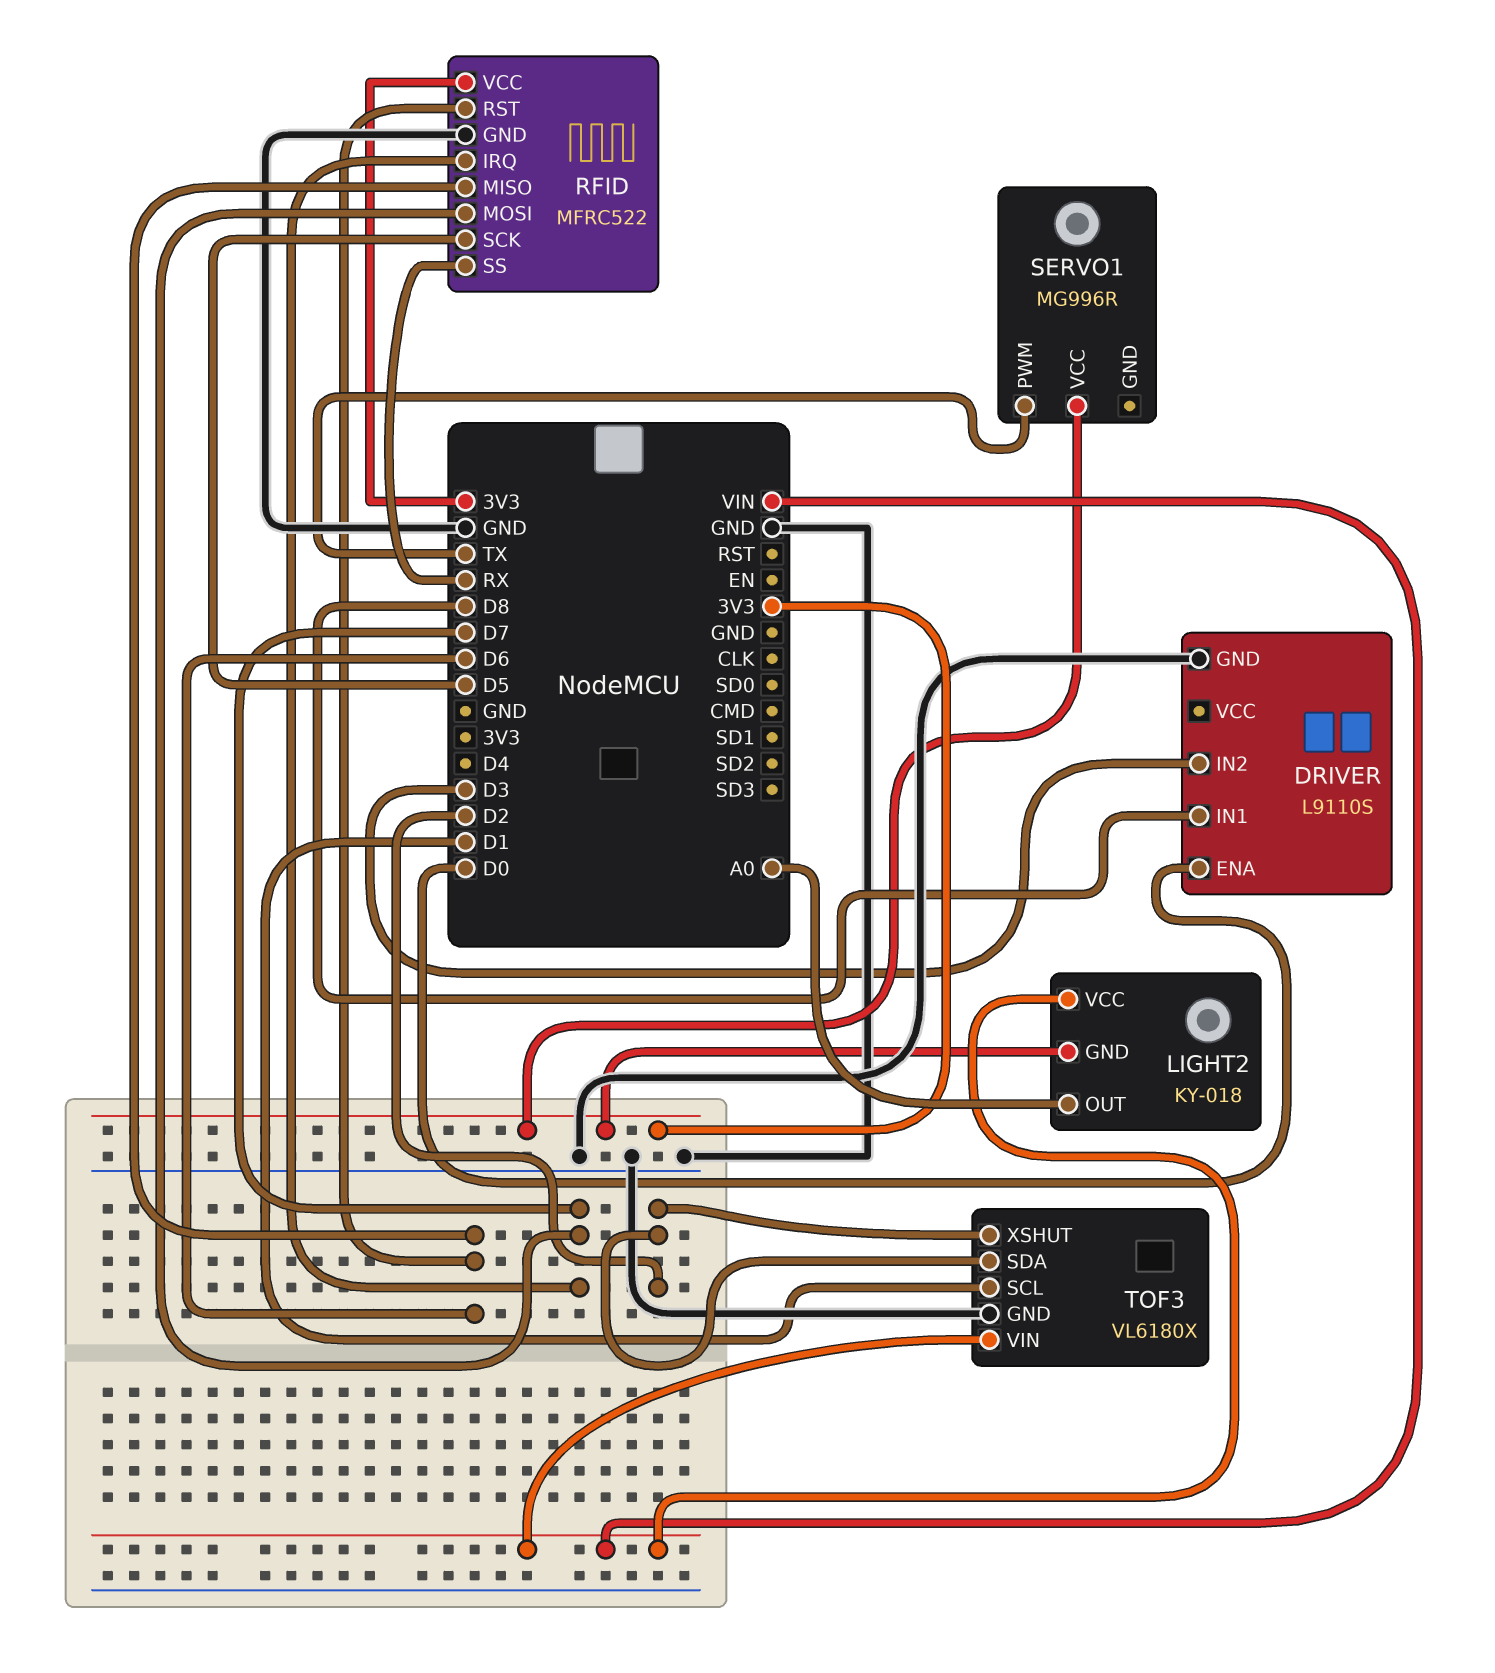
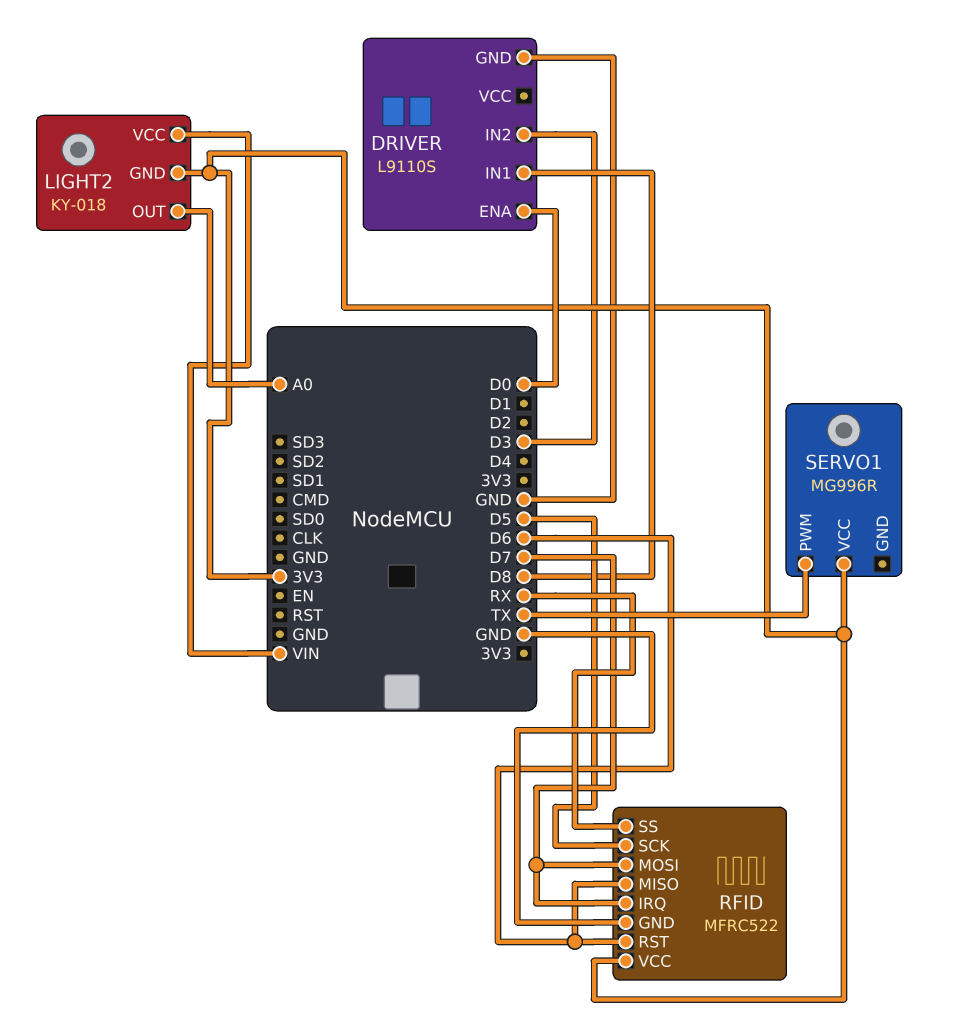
TOF3: VL6180X -> none
TOF3 pin GND: GND -> none
TOF3 pin SCL: D1 -> none
TOF3 pin SDA: D2 -> none
TOF3 pin VIN: VIN -> none
TOF3 pin XSHUT: D2 -> none

